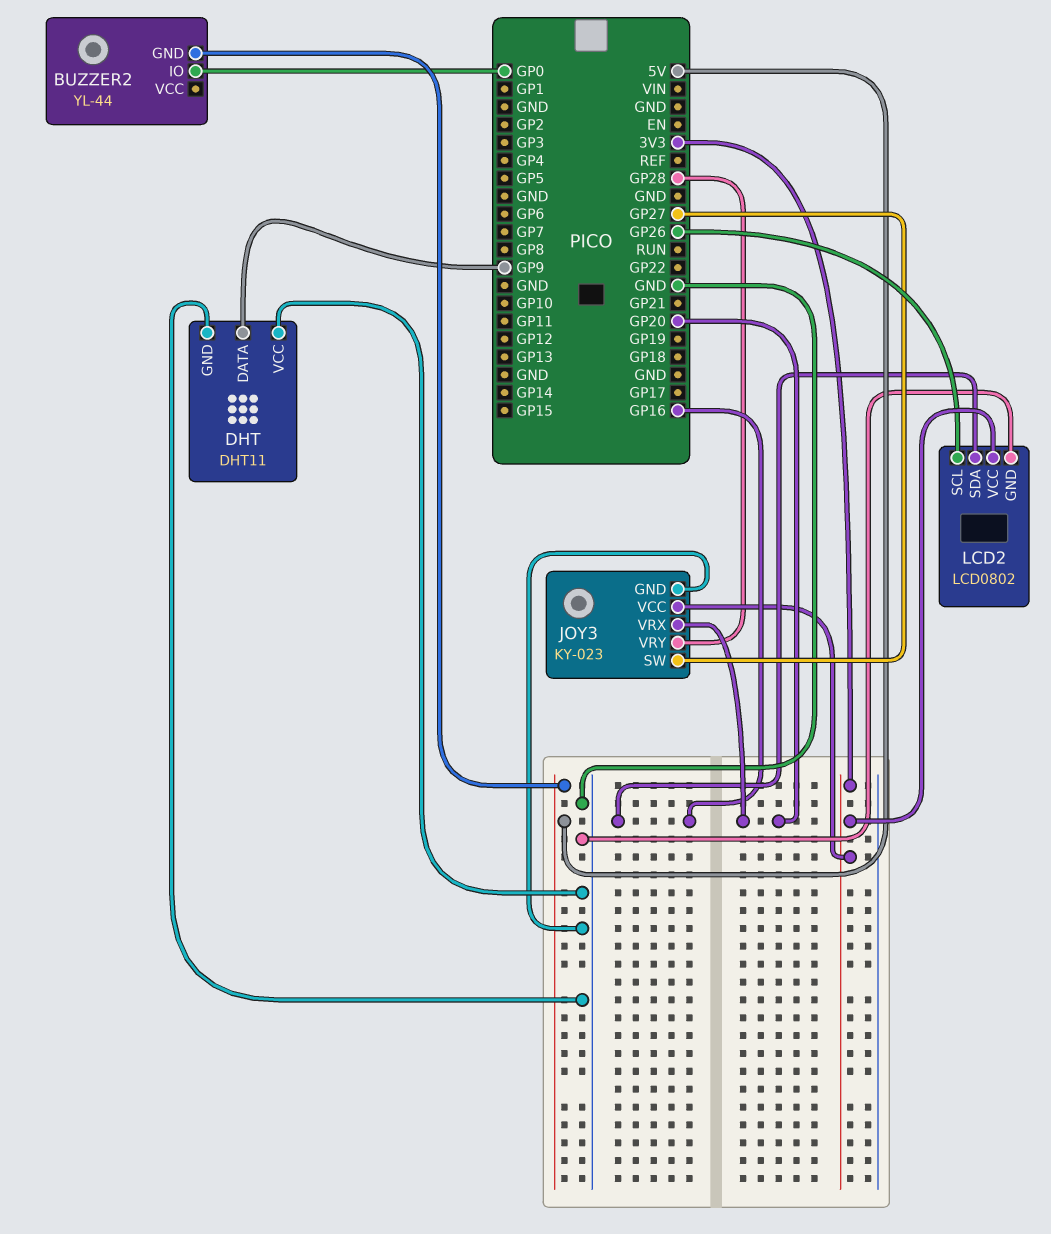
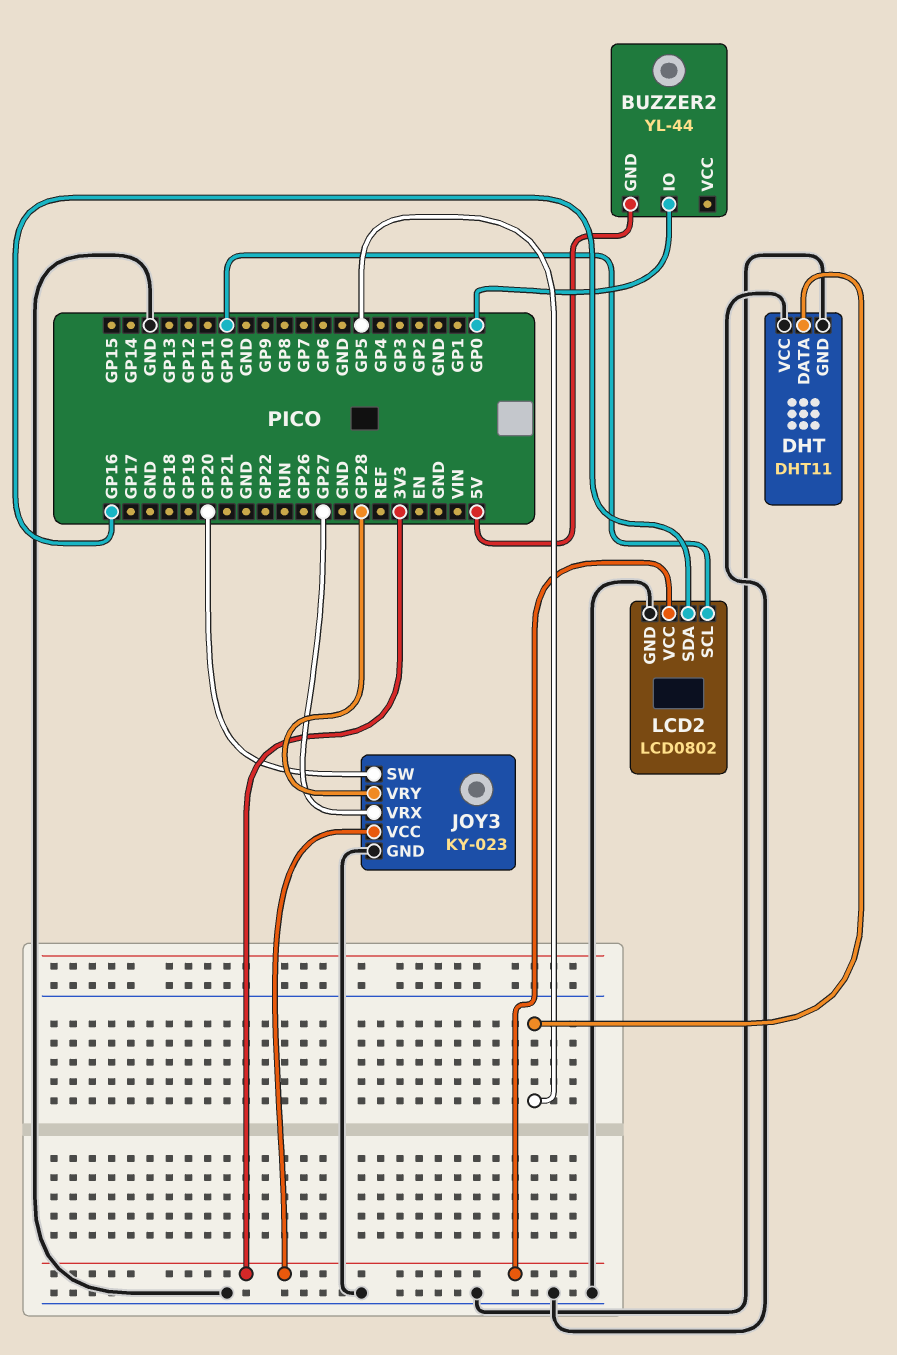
DHT pin DATA: GP9 -> GP5
JOY3 pin SW: GP27 -> GP20
JOY3 pin VRX: GP20 -> GP27
LCD2 pin SCL: GP26 -> GP10

